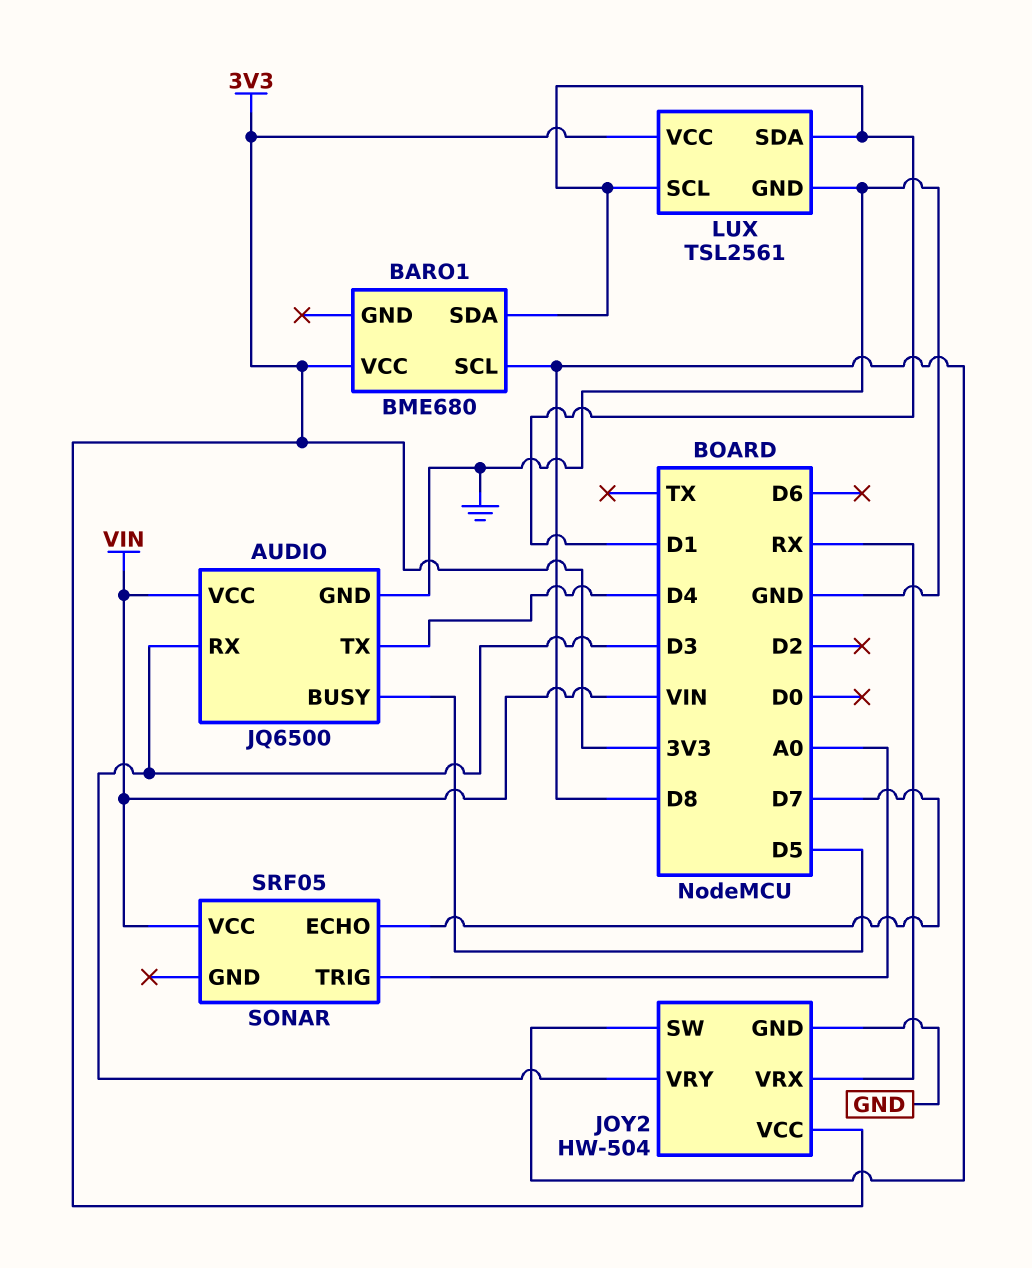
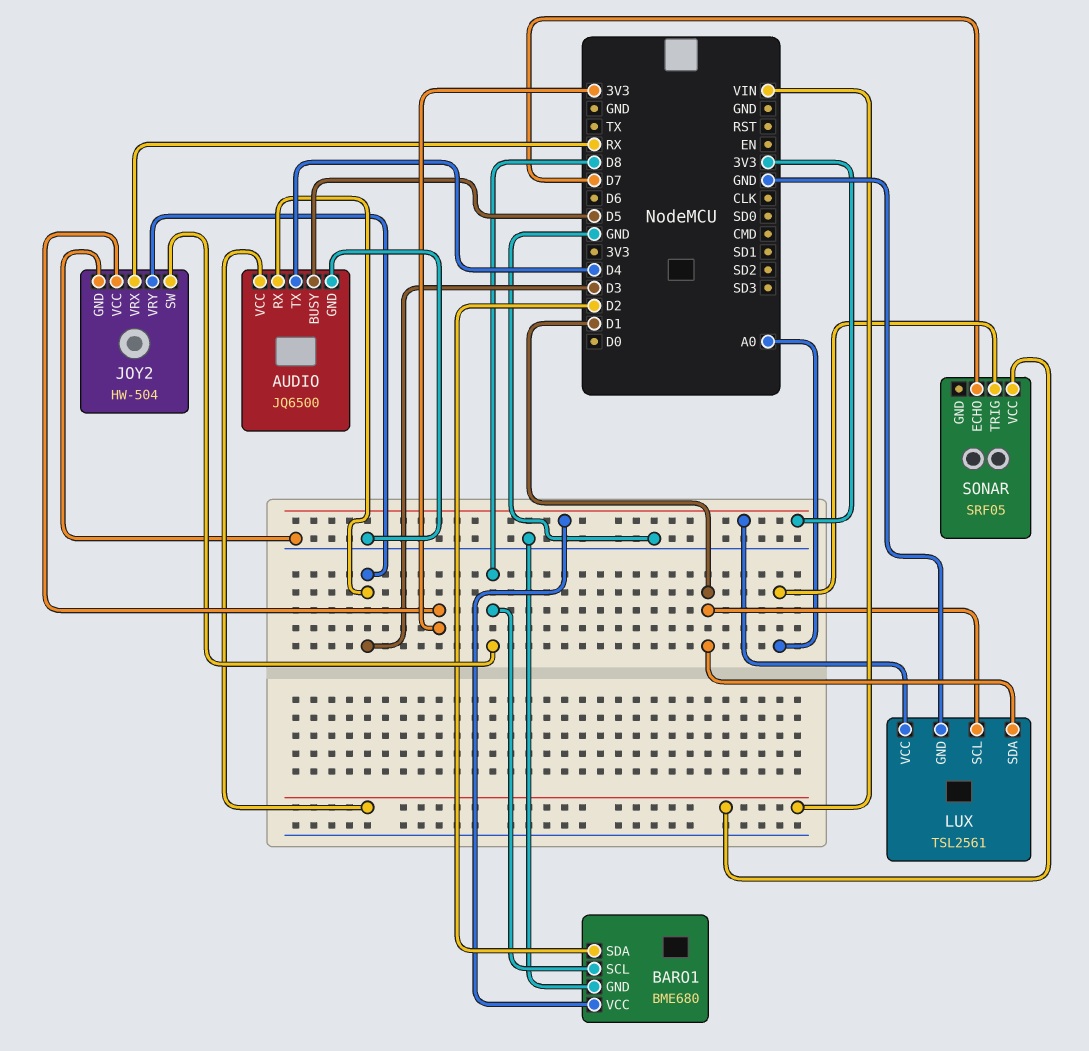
BARO1 pin GND: none -> GND
BARO1 pin SDA: D1 -> D2

